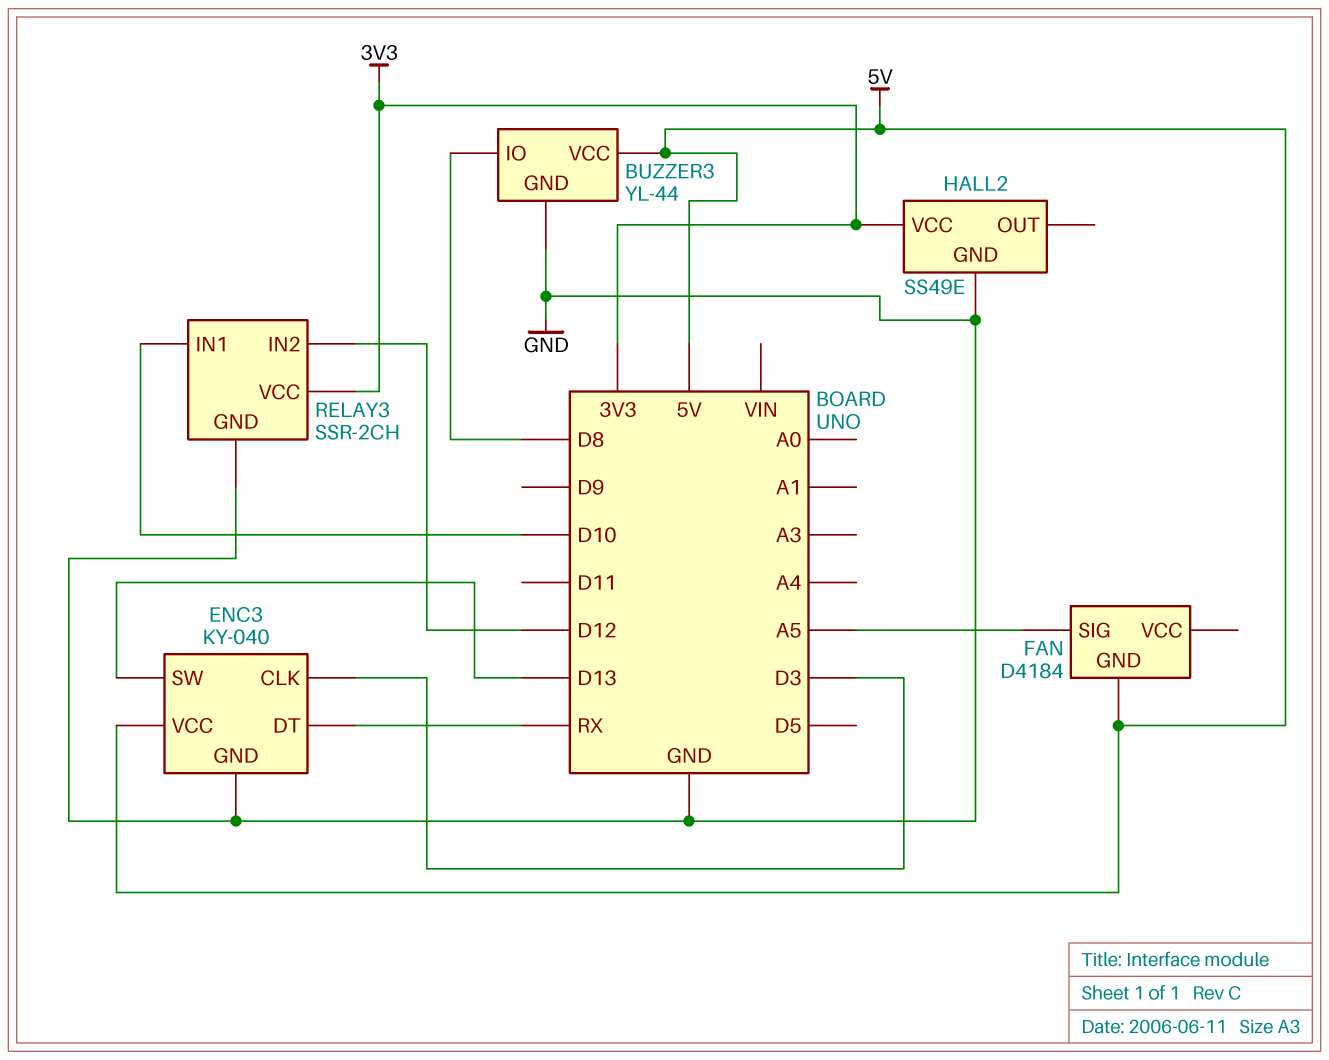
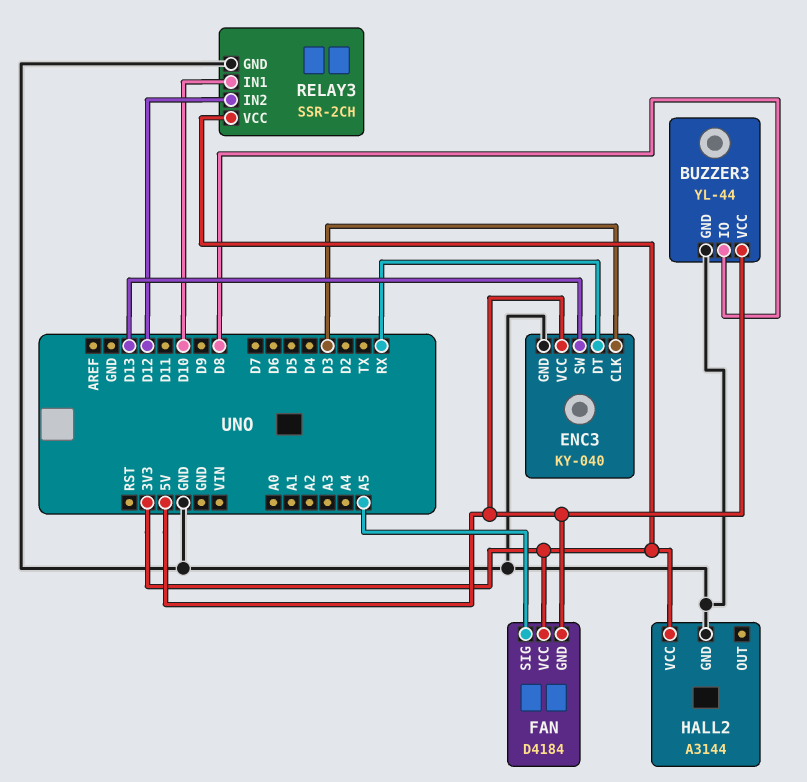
FAN pin VCC: none -> 3V3
HALL2: SS49E -> A3144

